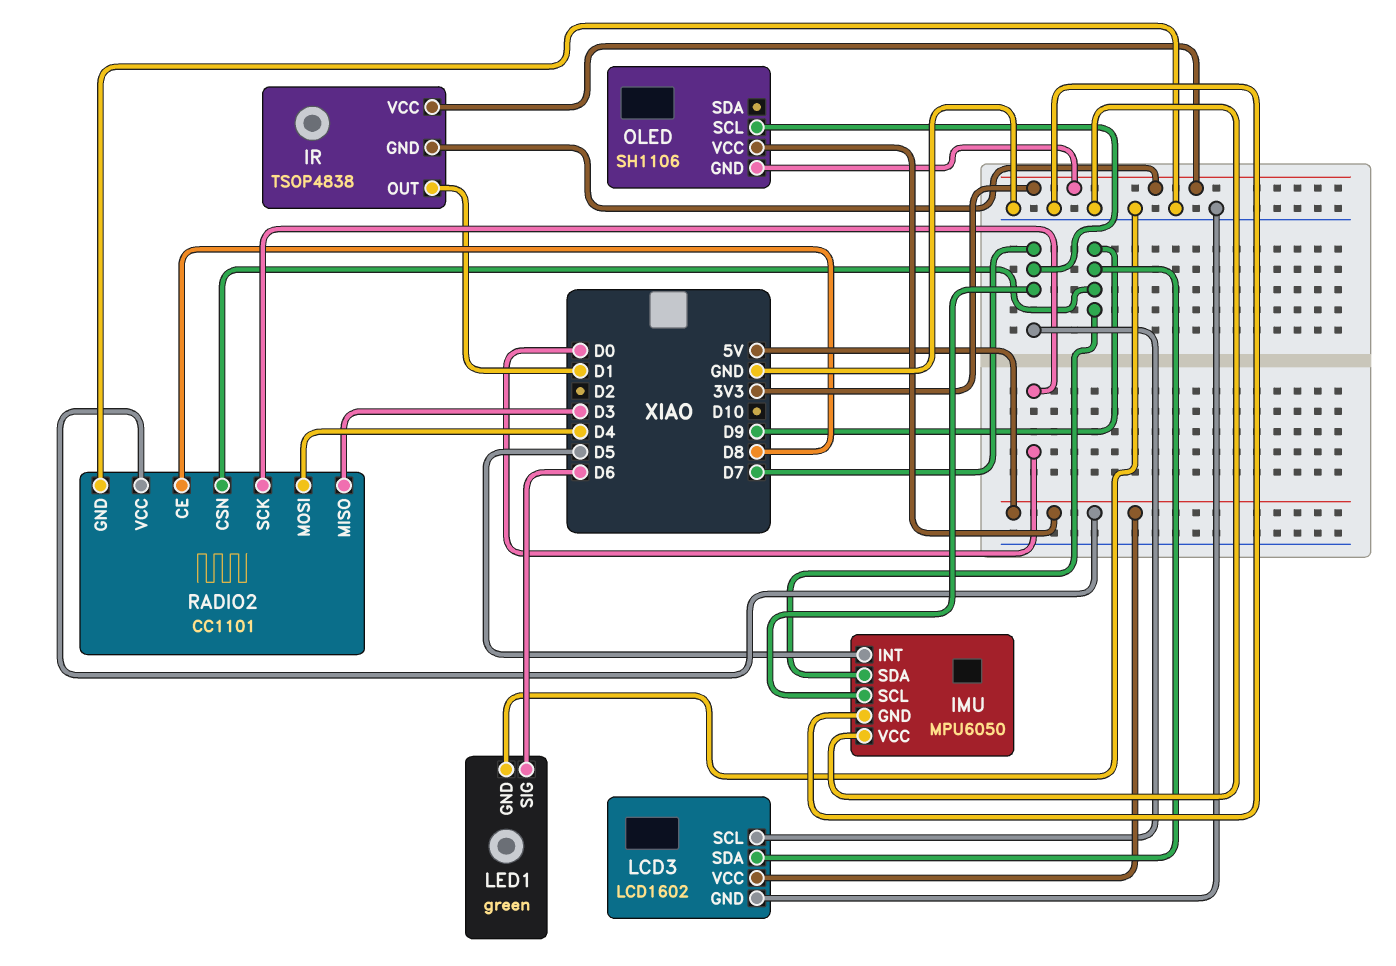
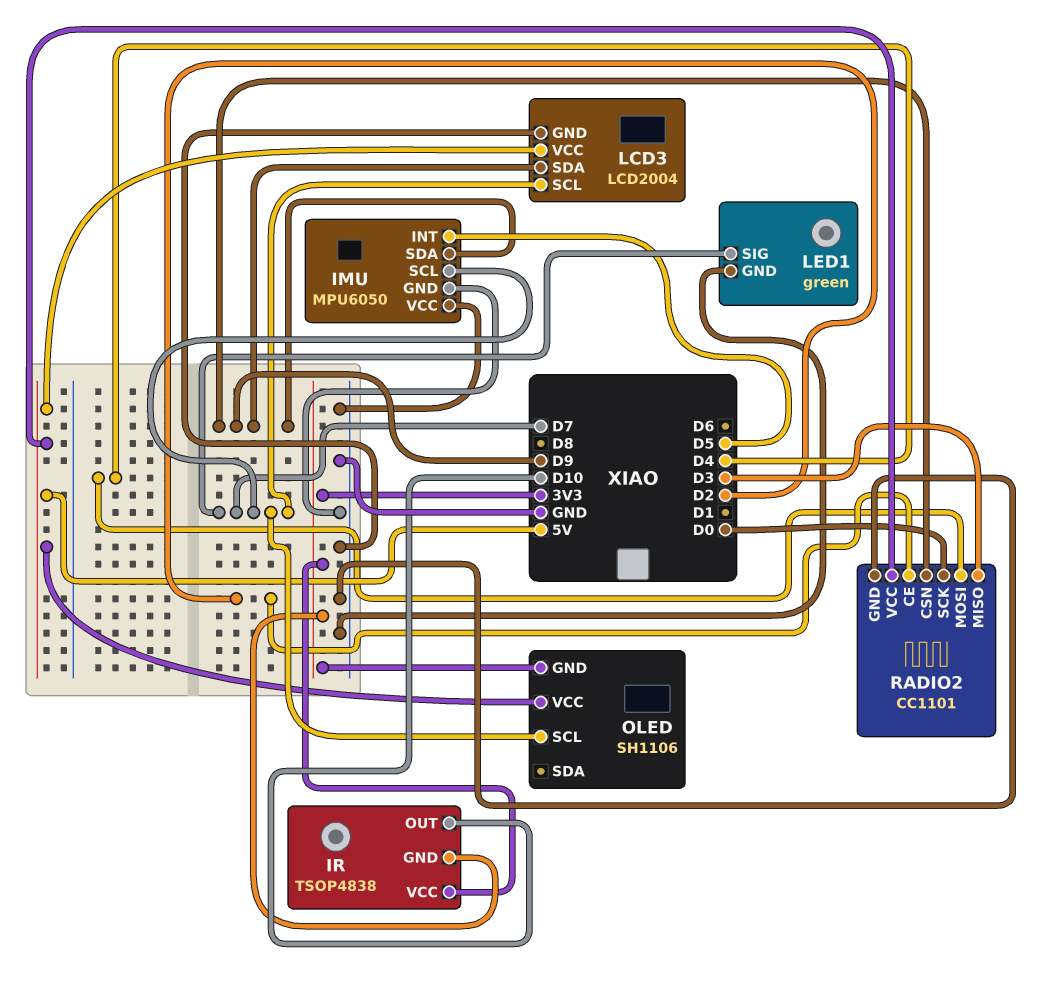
IR pin OUT: D1 -> D10
LCD3: LCD1602 -> LCD2004
LED1 pin SIG: D6 -> D7
RADIO2 pin CE: D8 -> D2

